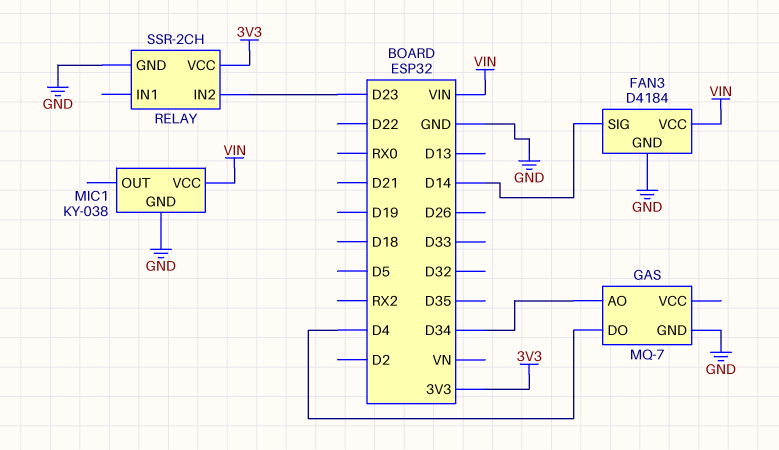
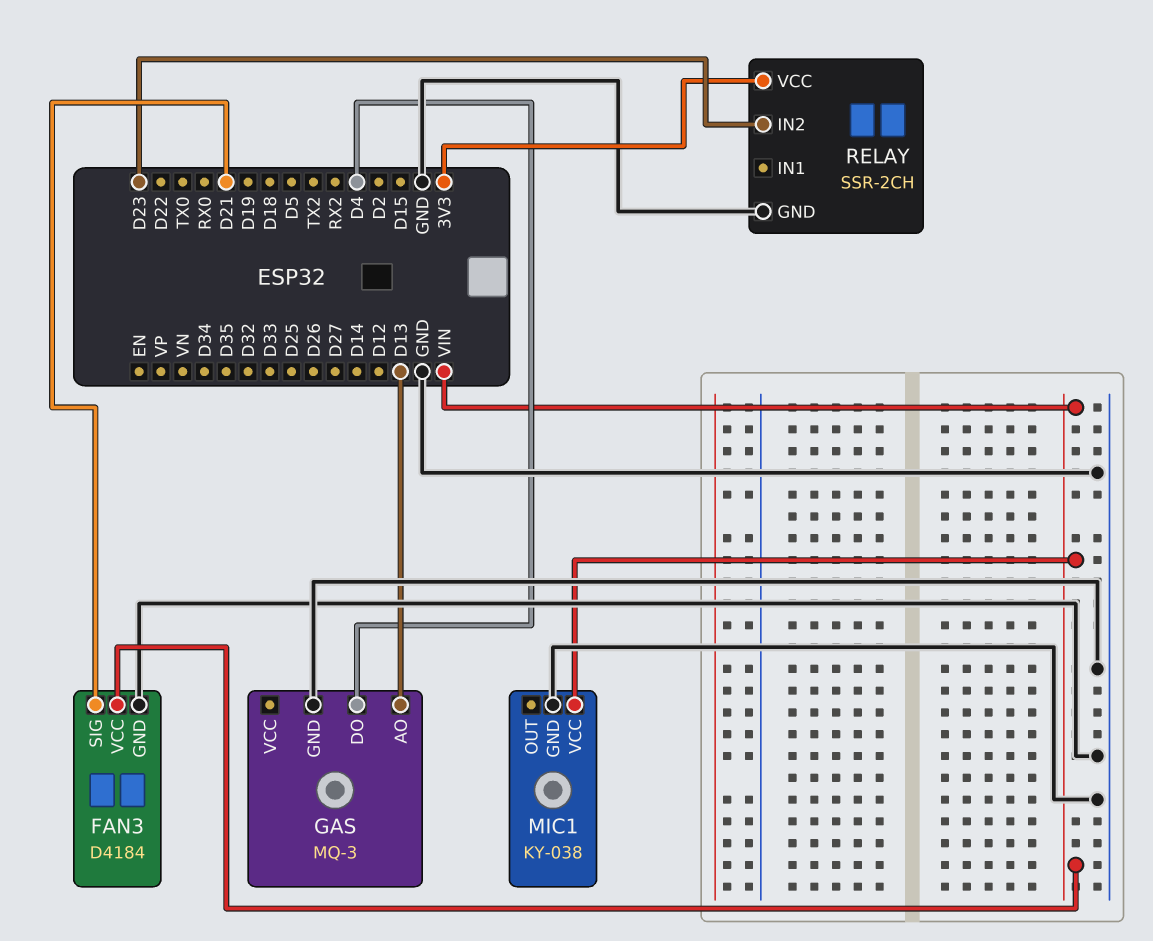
FAN3 pin SIG: D14 -> D21
GAS: MQ-7 -> MQ-3
GAS pin AO: D34 -> D13

